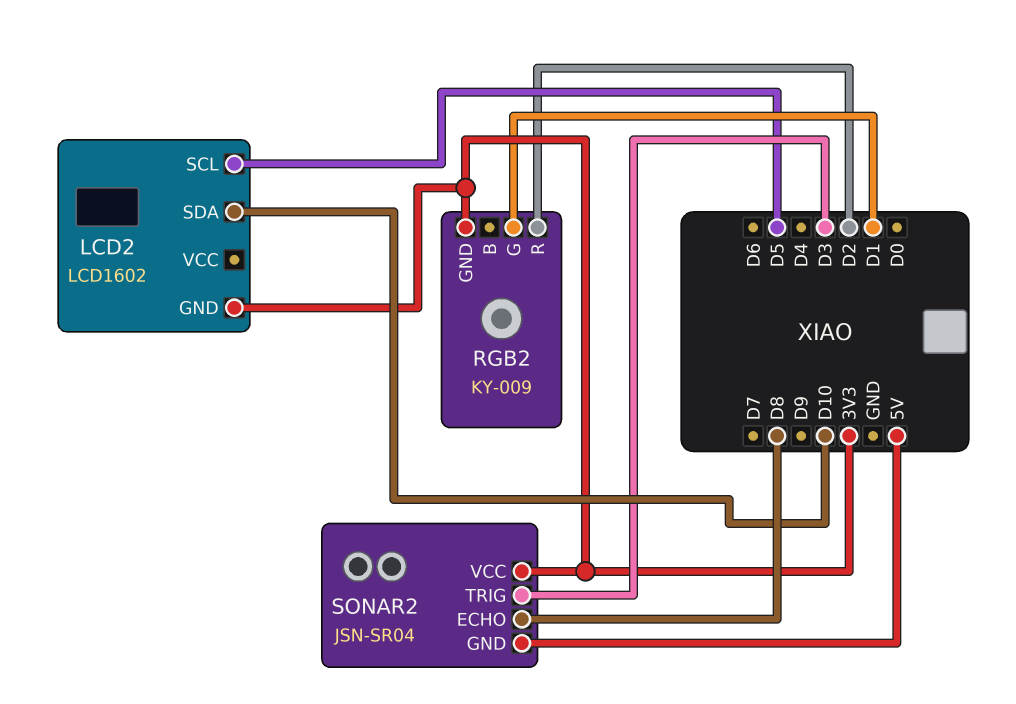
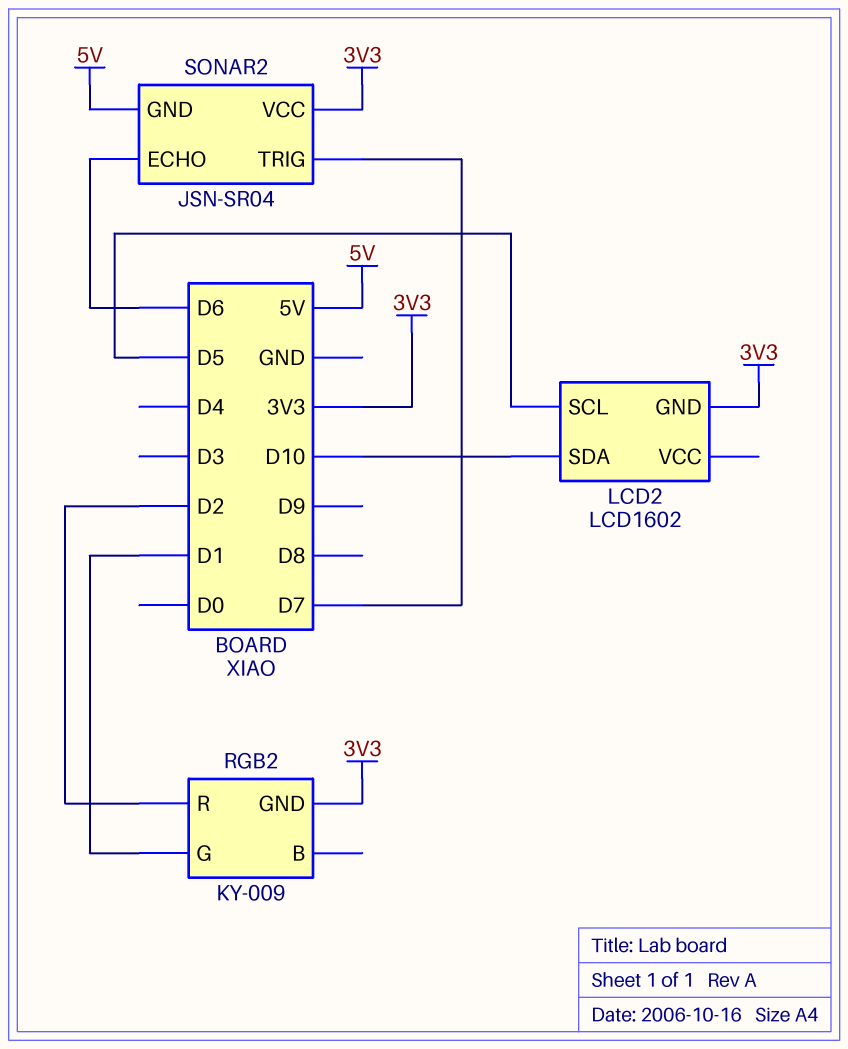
SONAR2 pin ECHO: D8 -> D6
SONAR2 pin TRIG: D3 -> D7

